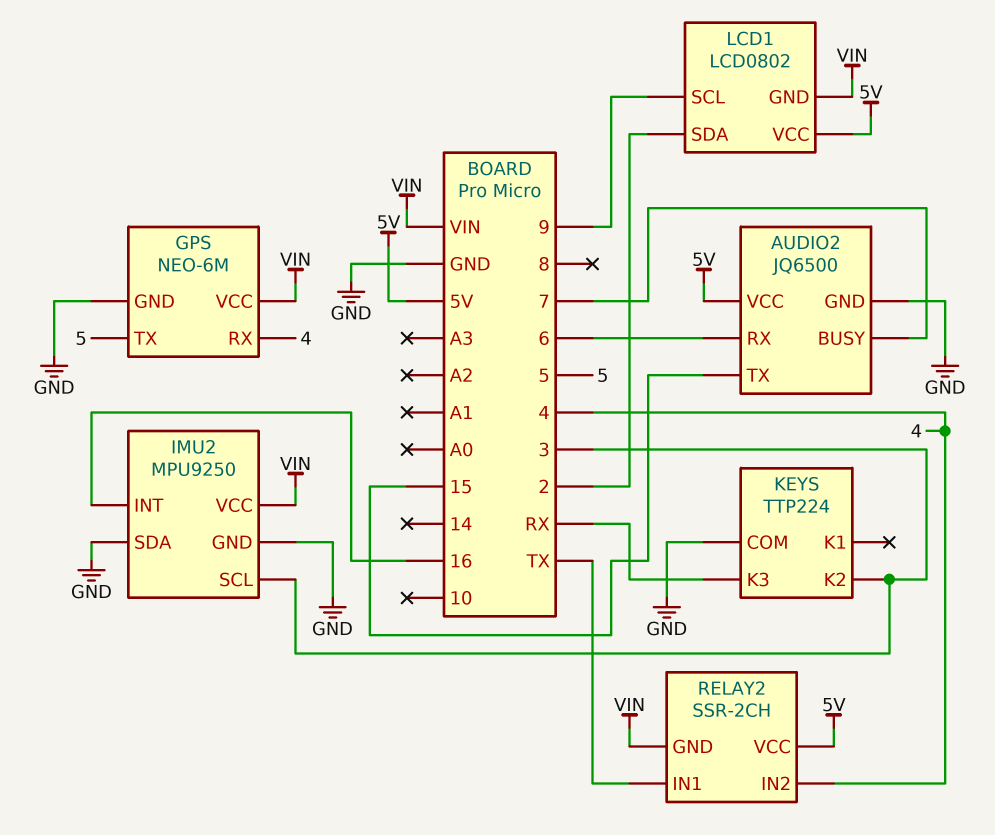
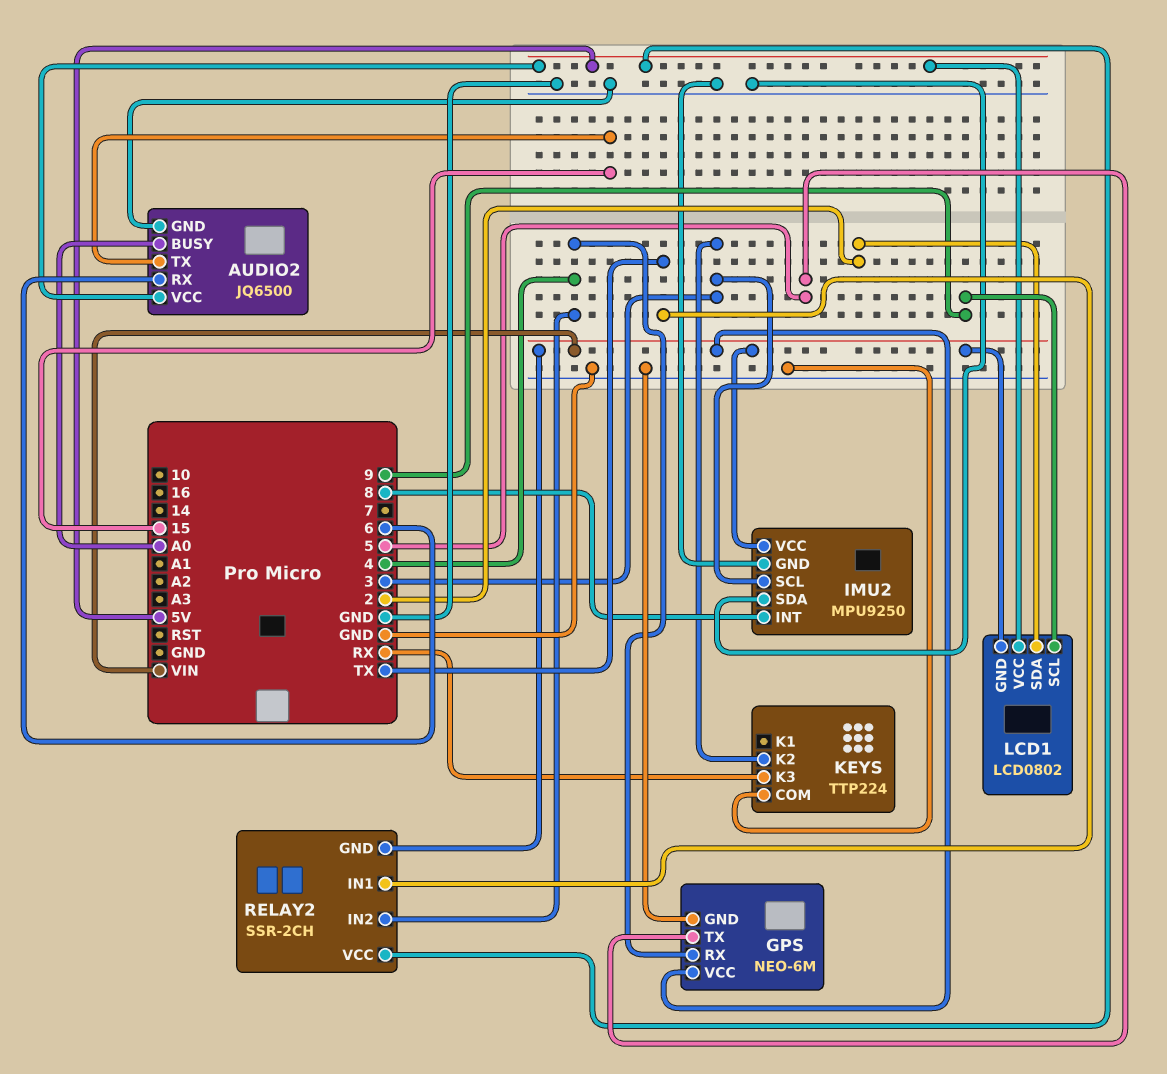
AUDIO2 pin BUSY: 7 -> A0
IMU2 pin INT: 16 -> 8

